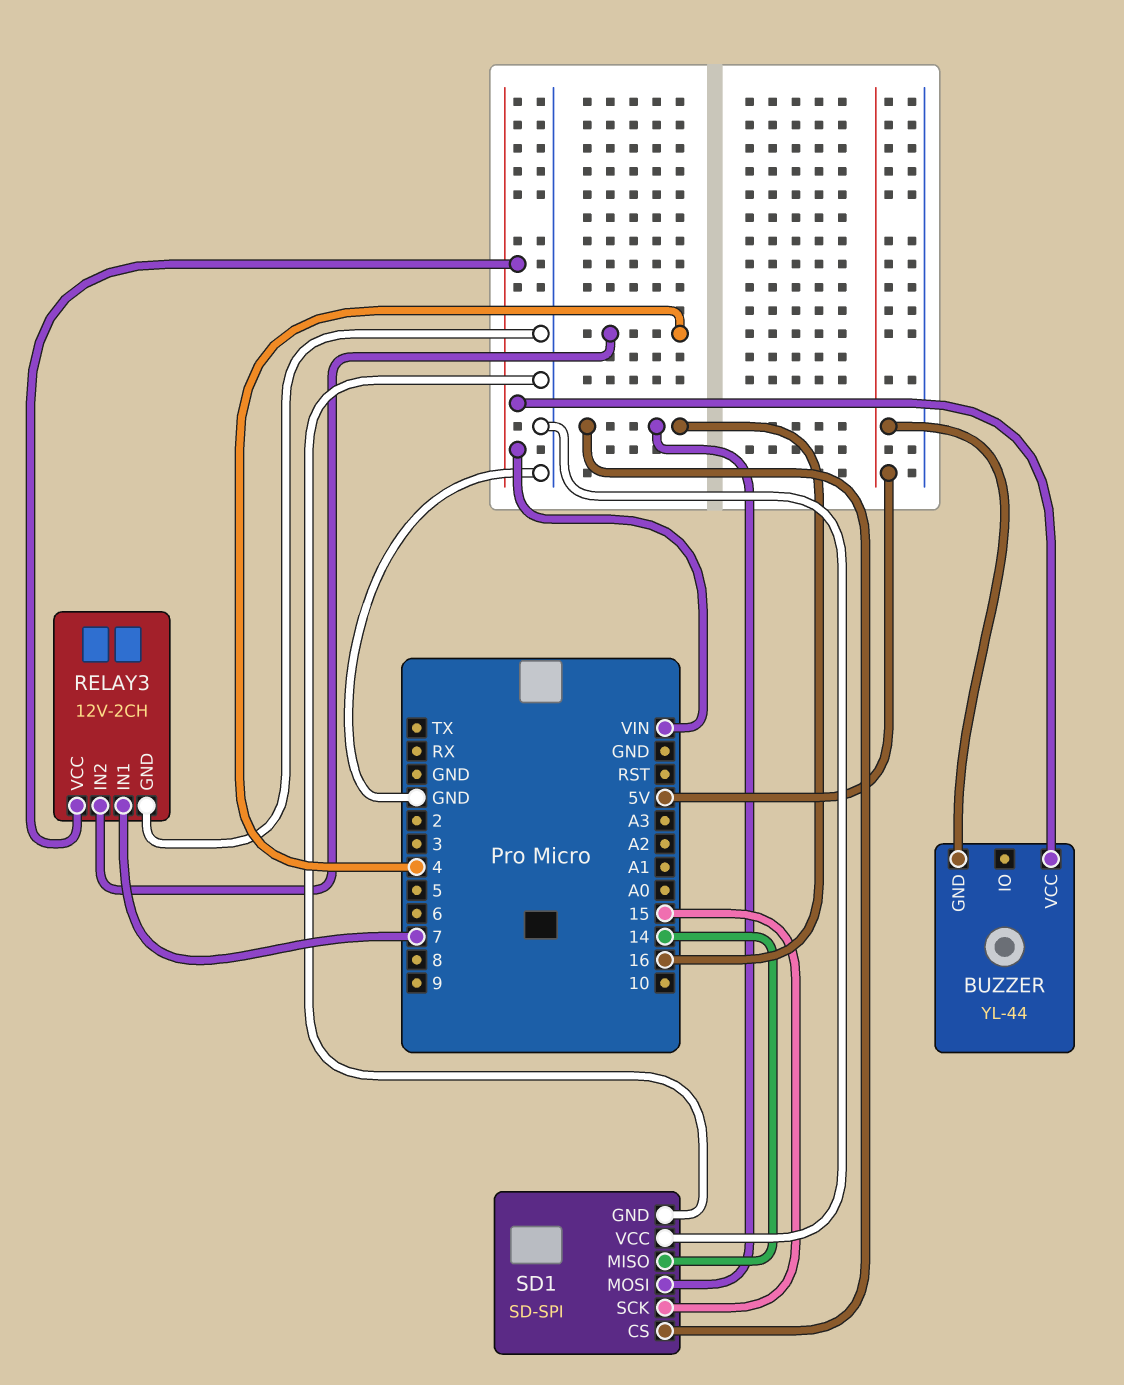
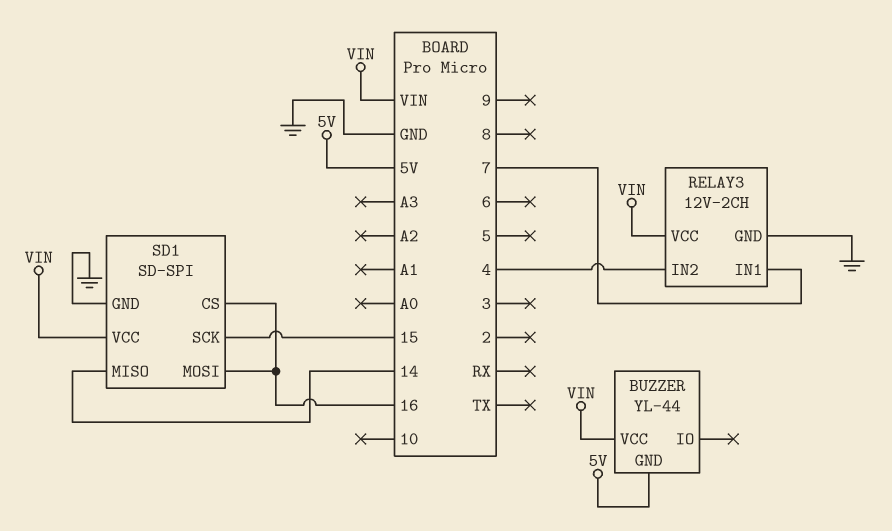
SD1 pin VCC: GND -> VIN

